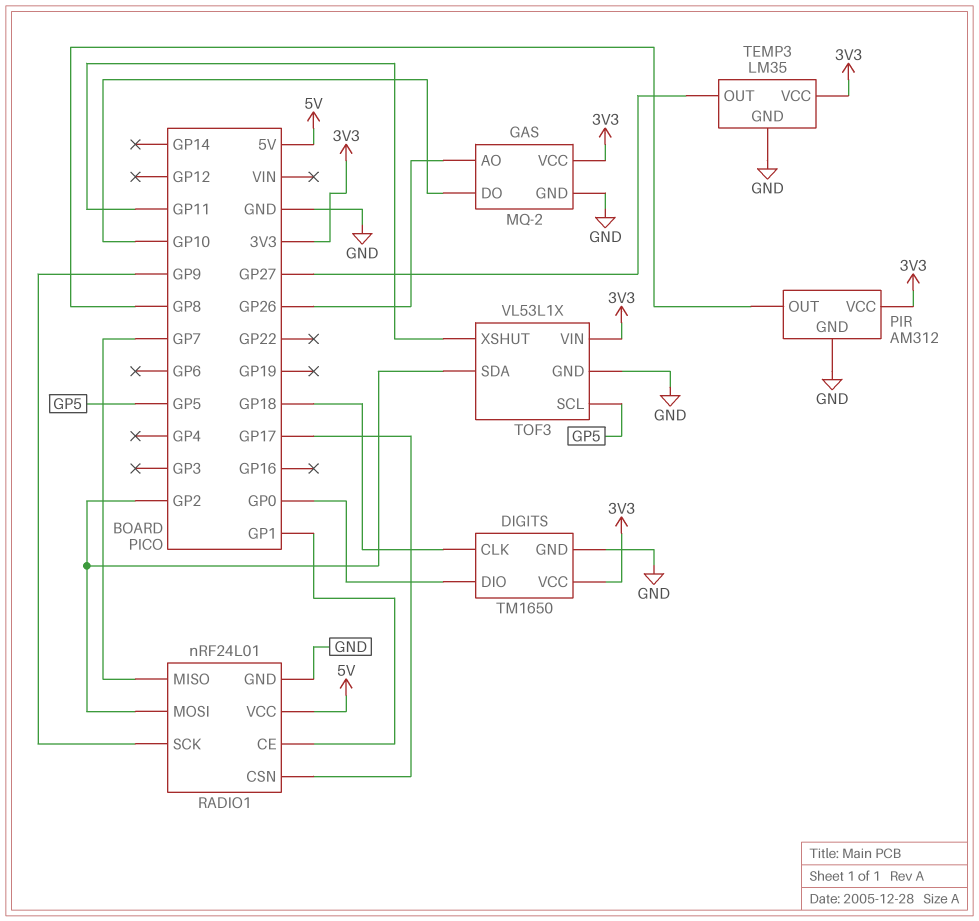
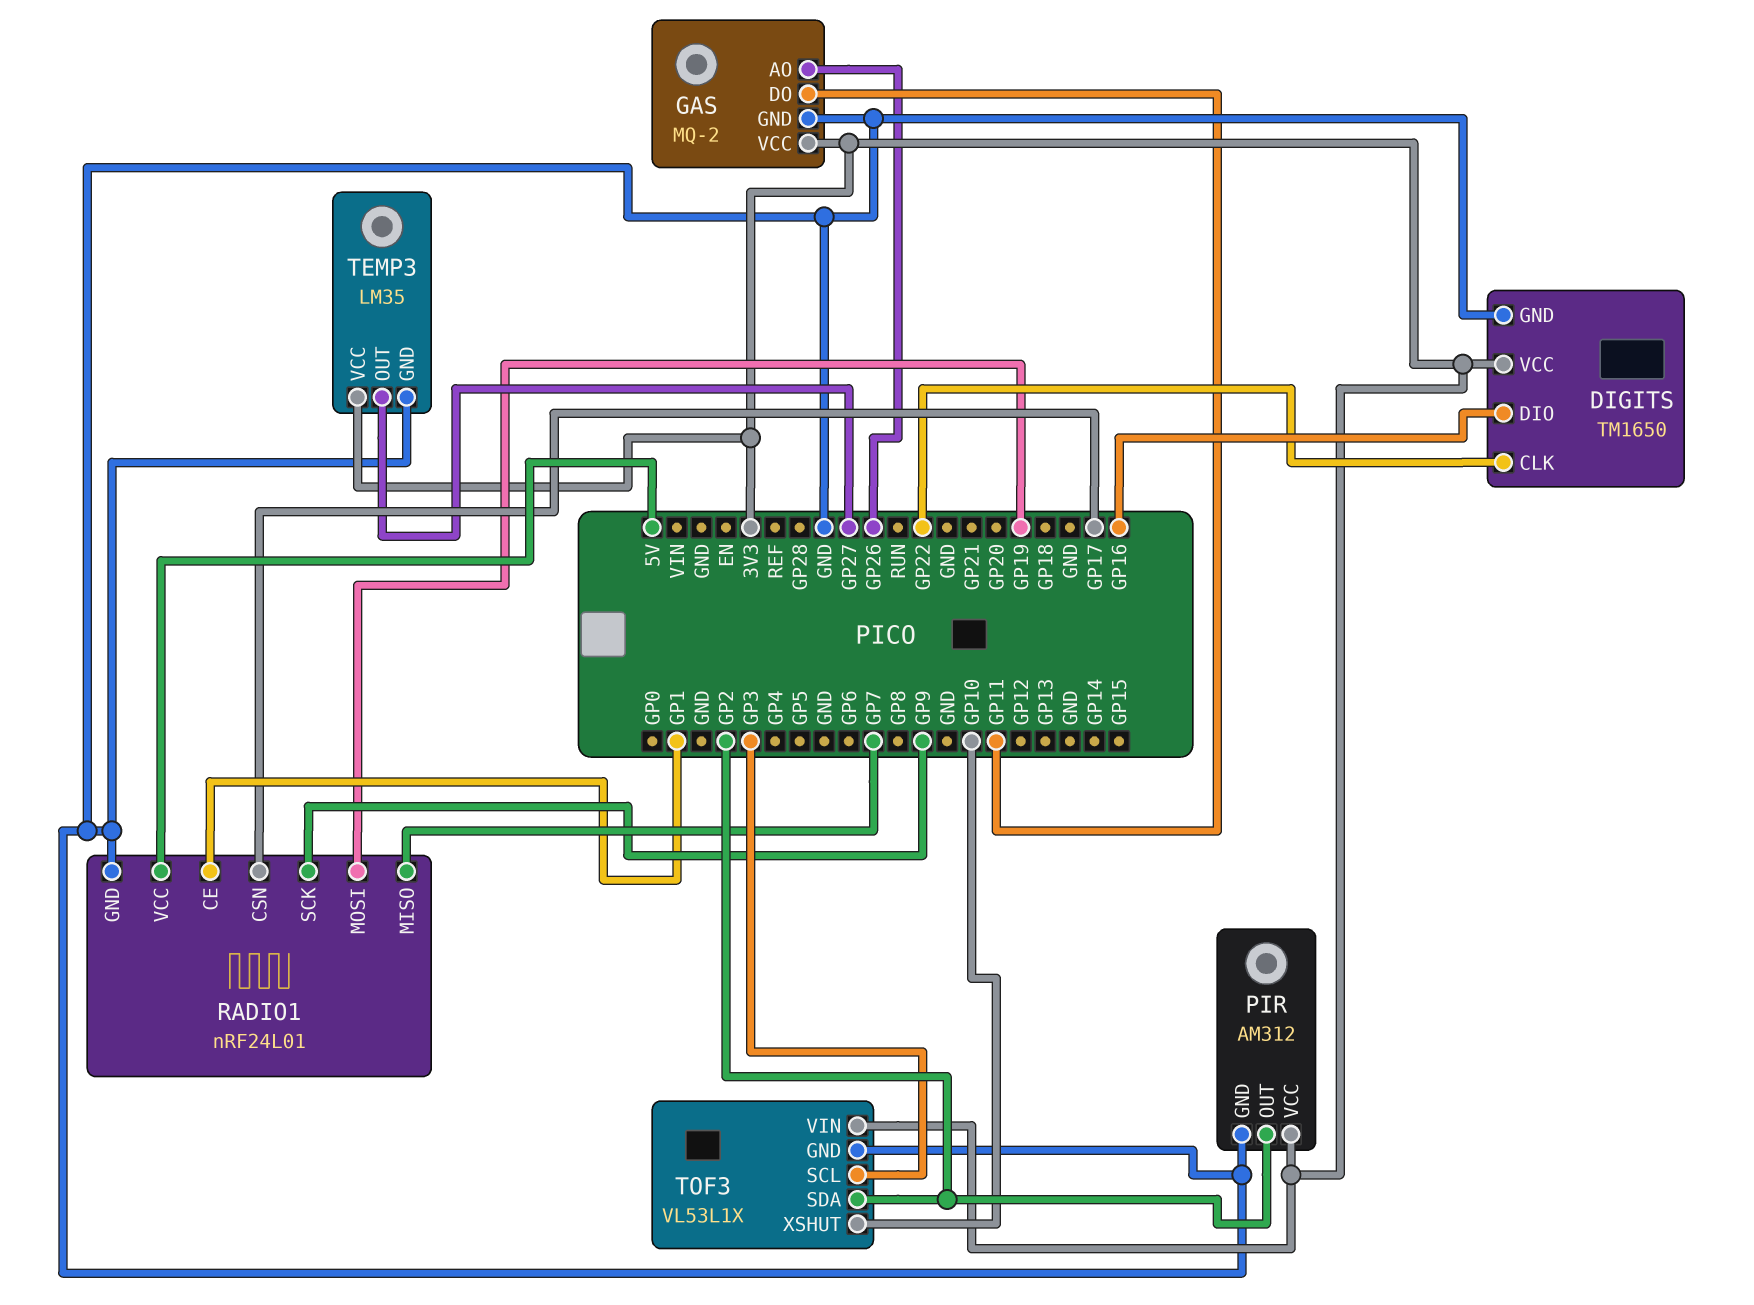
DIGITS pin CLK: GP18 -> GP22
DIGITS pin DIO: GP0 -> GP16
GAS pin DO: GP10 -> GP11
PIR pin OUT: GP8 -> GP2
RADIO1 pin MOSI: GP2 -> GP19
TOF3 pin SCL: GP5 -> GP3
TOF3 pin XSHUT: GP11 -> GP10

